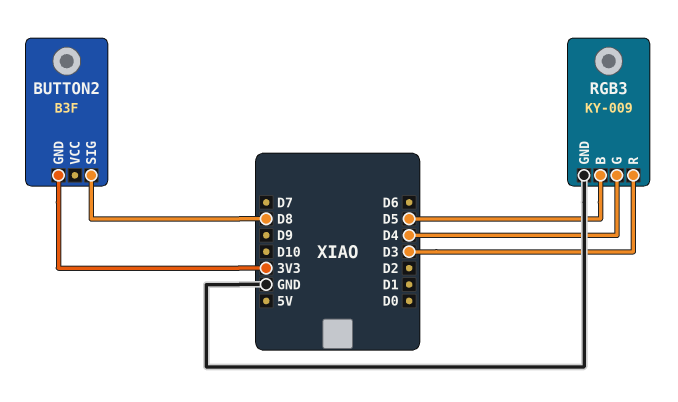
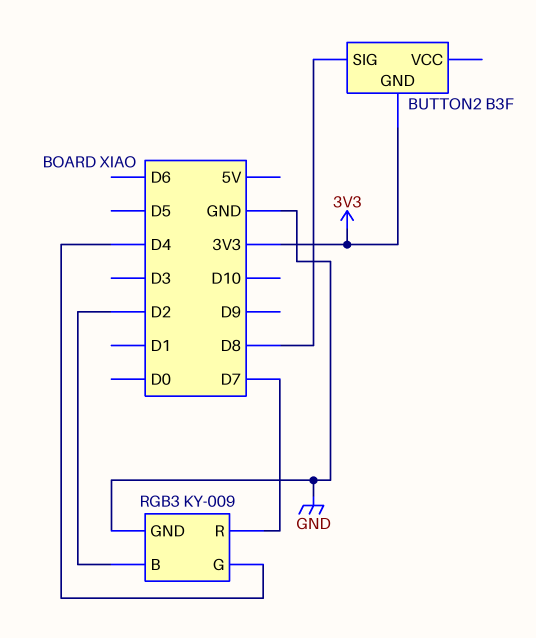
RGB3 pin B: D5 -> D2
RGB3 pin R: D3 -> D7

